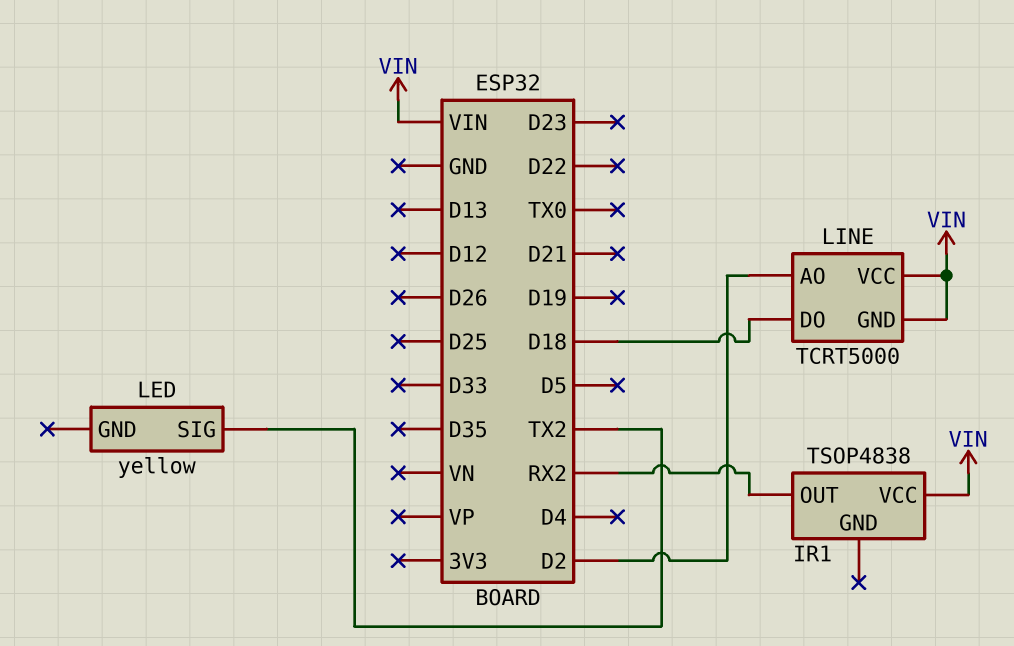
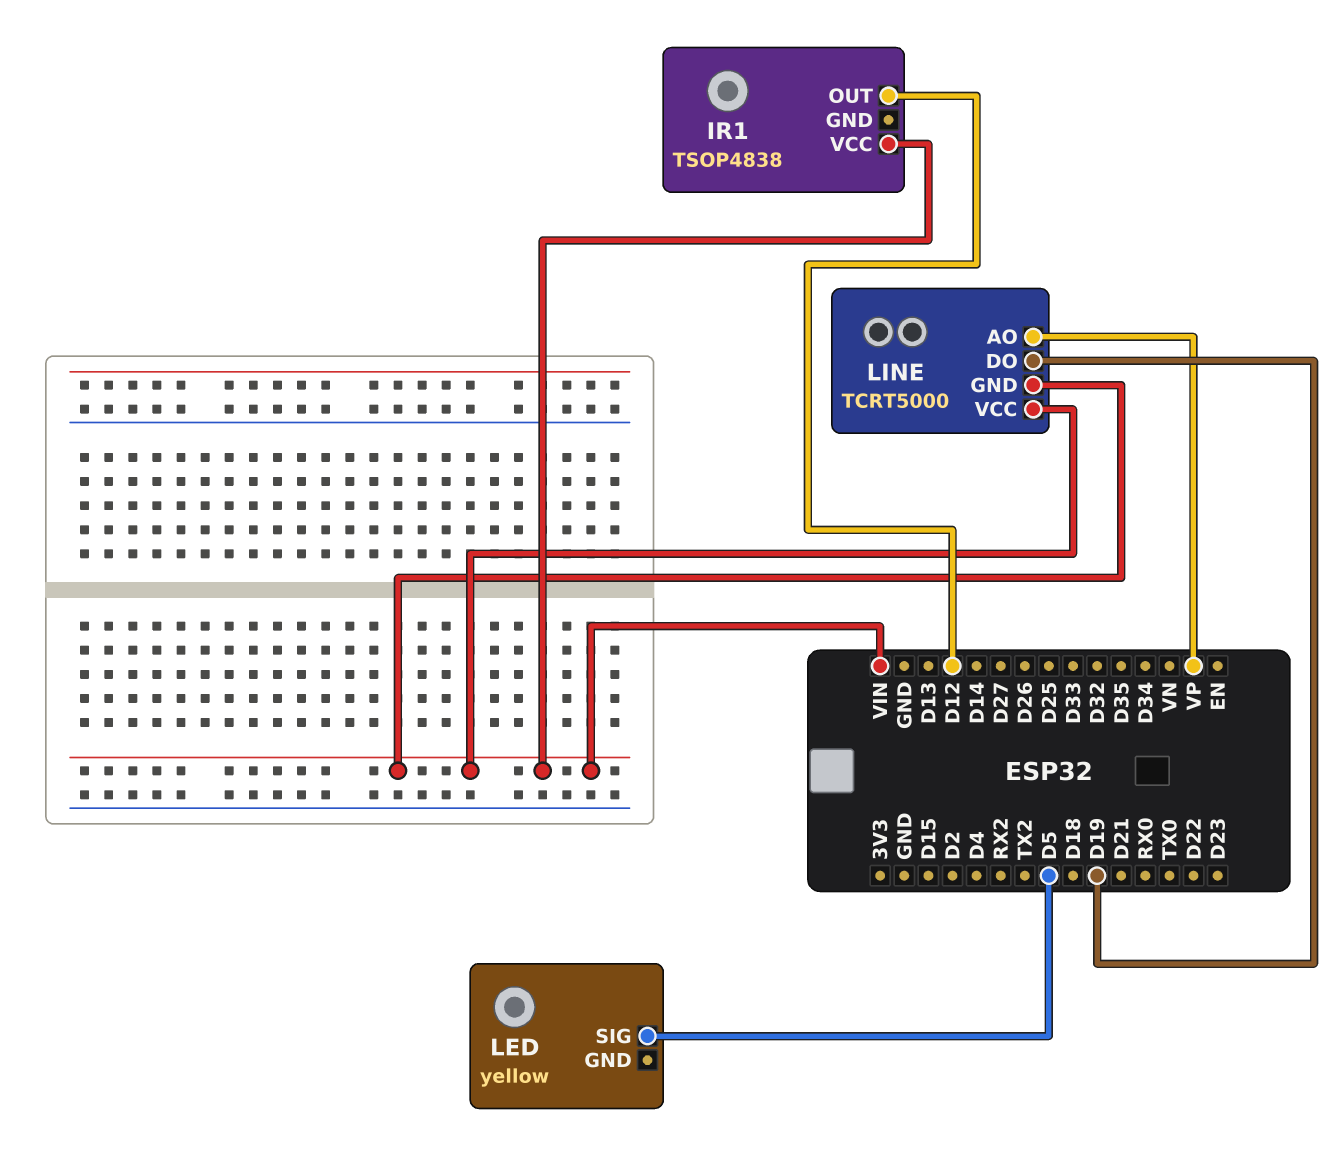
IR1 pin OUT: RX2 -> D12
LED pin SIG: TX2 -> D5
LINE pin AO: D2 -> VP
LINE pin DO: D18 -> D19

